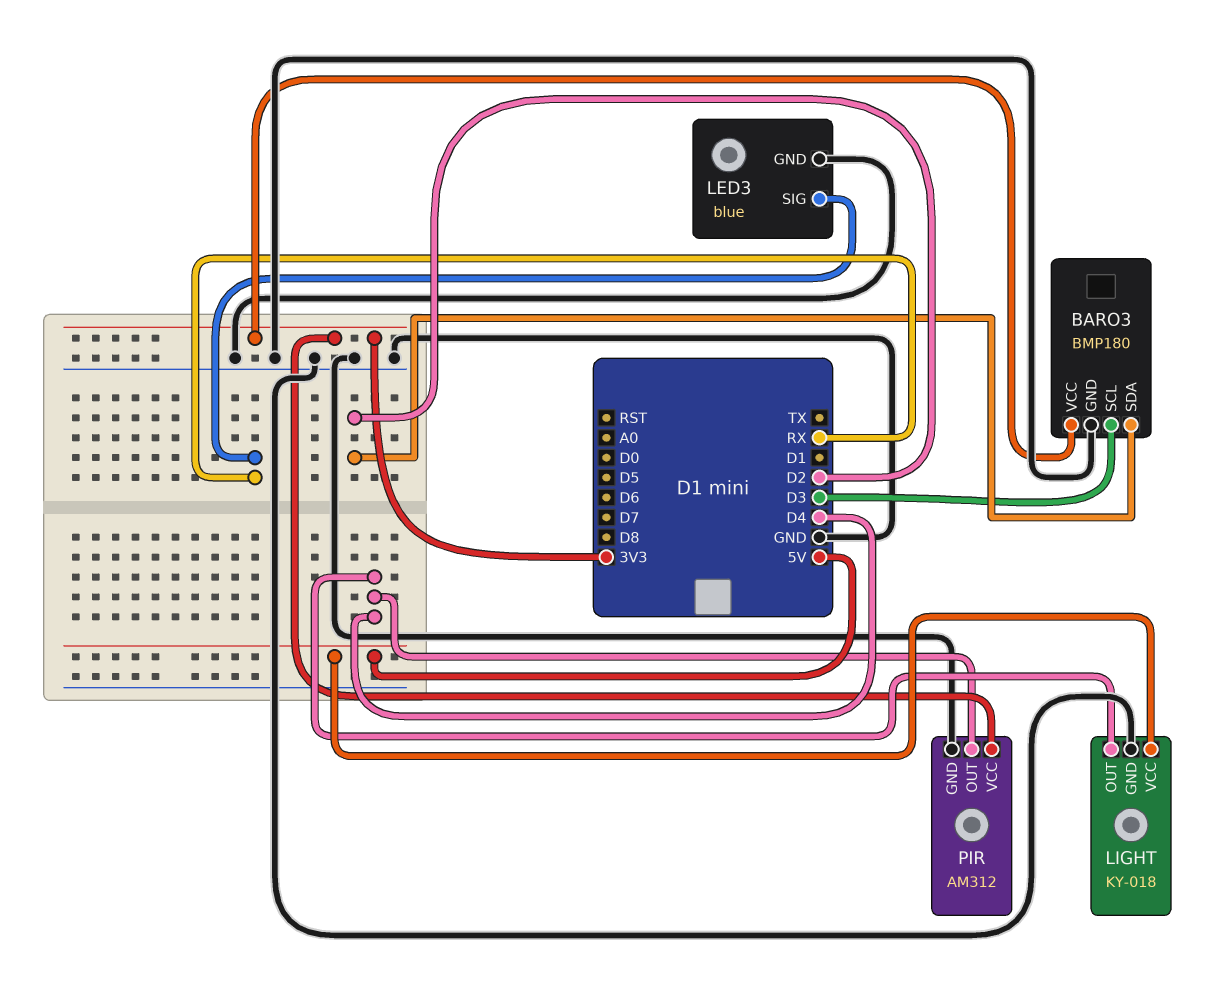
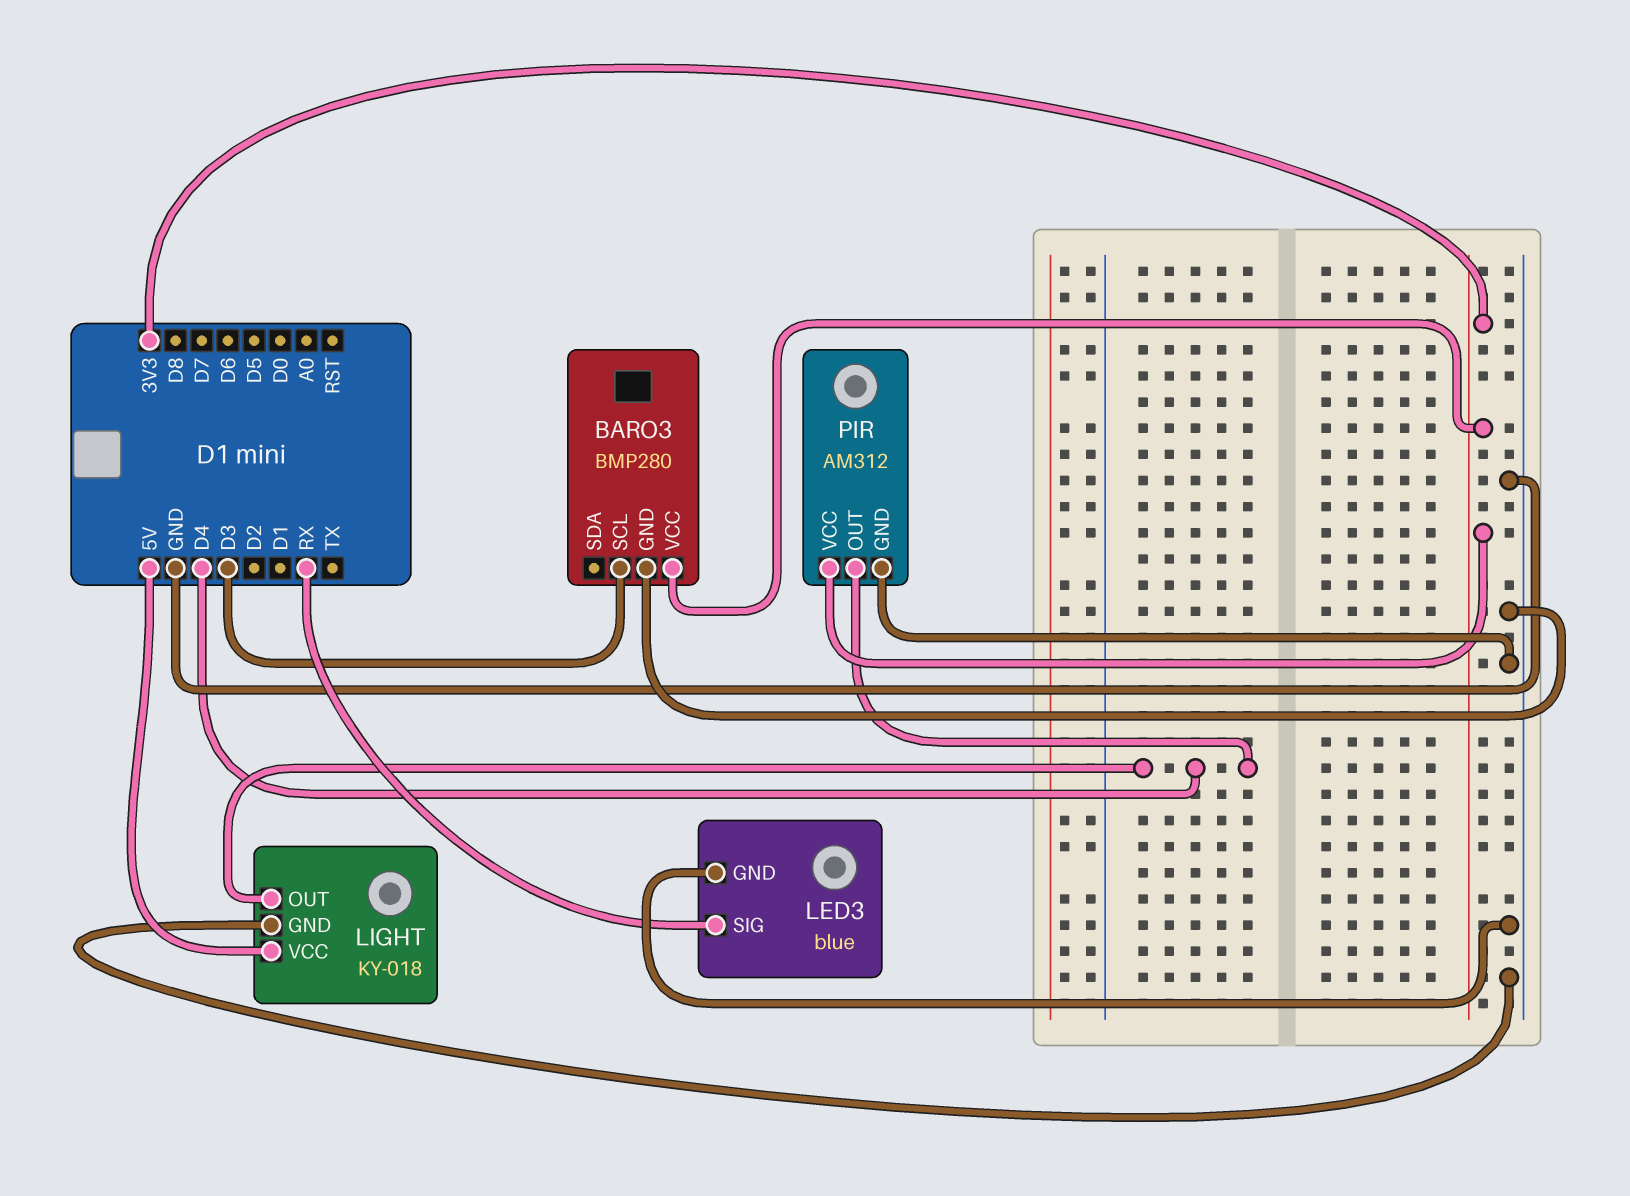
BARO3: BMP180 -> BMP280
BARO3 pin SDA: D2 -> none

